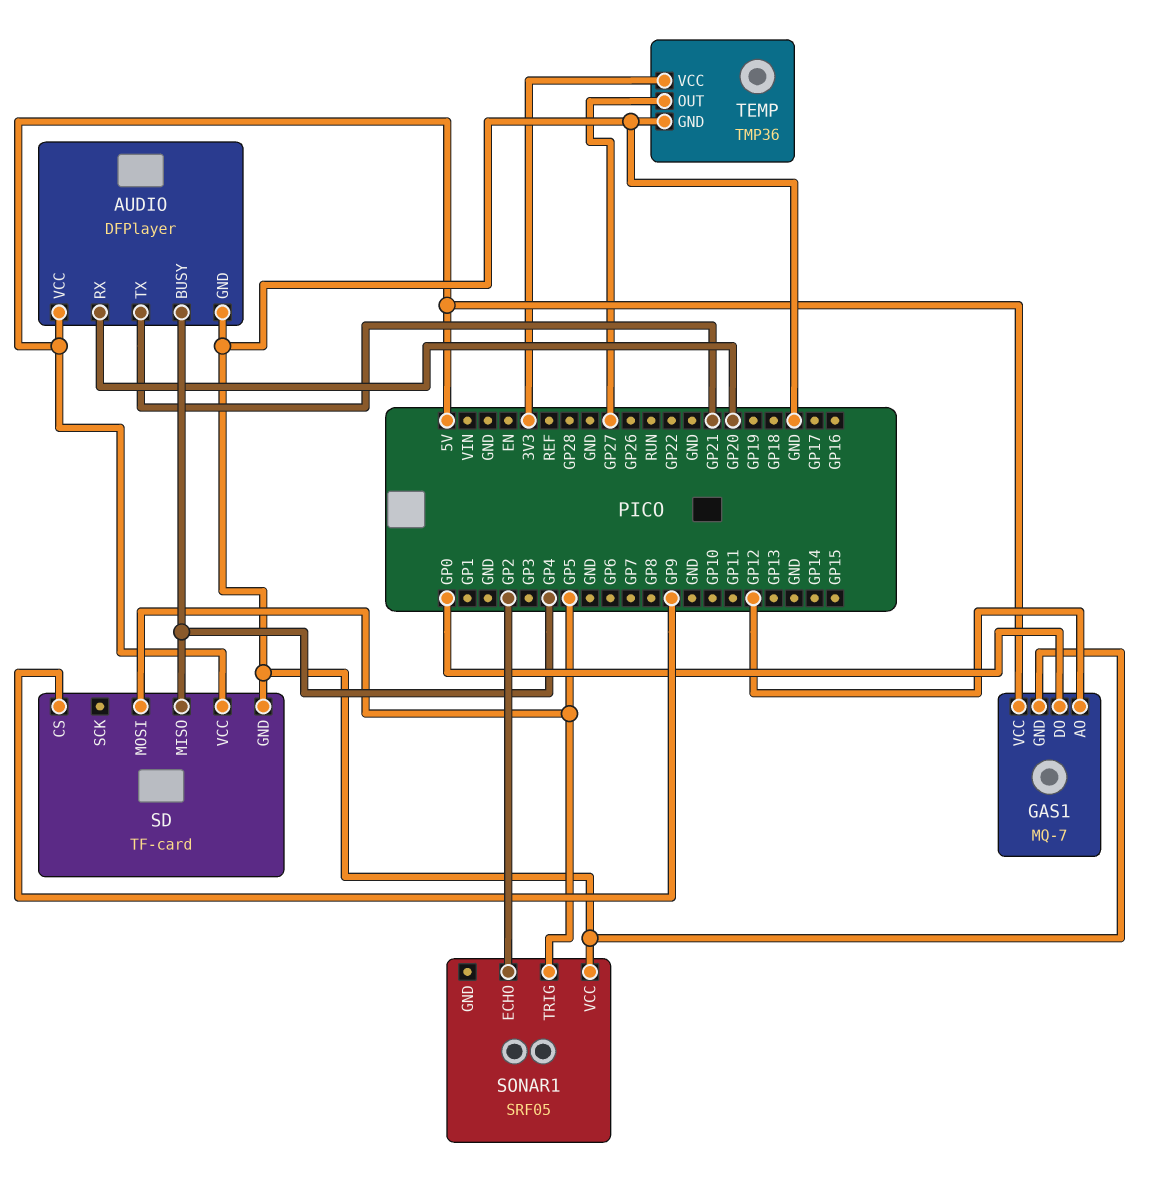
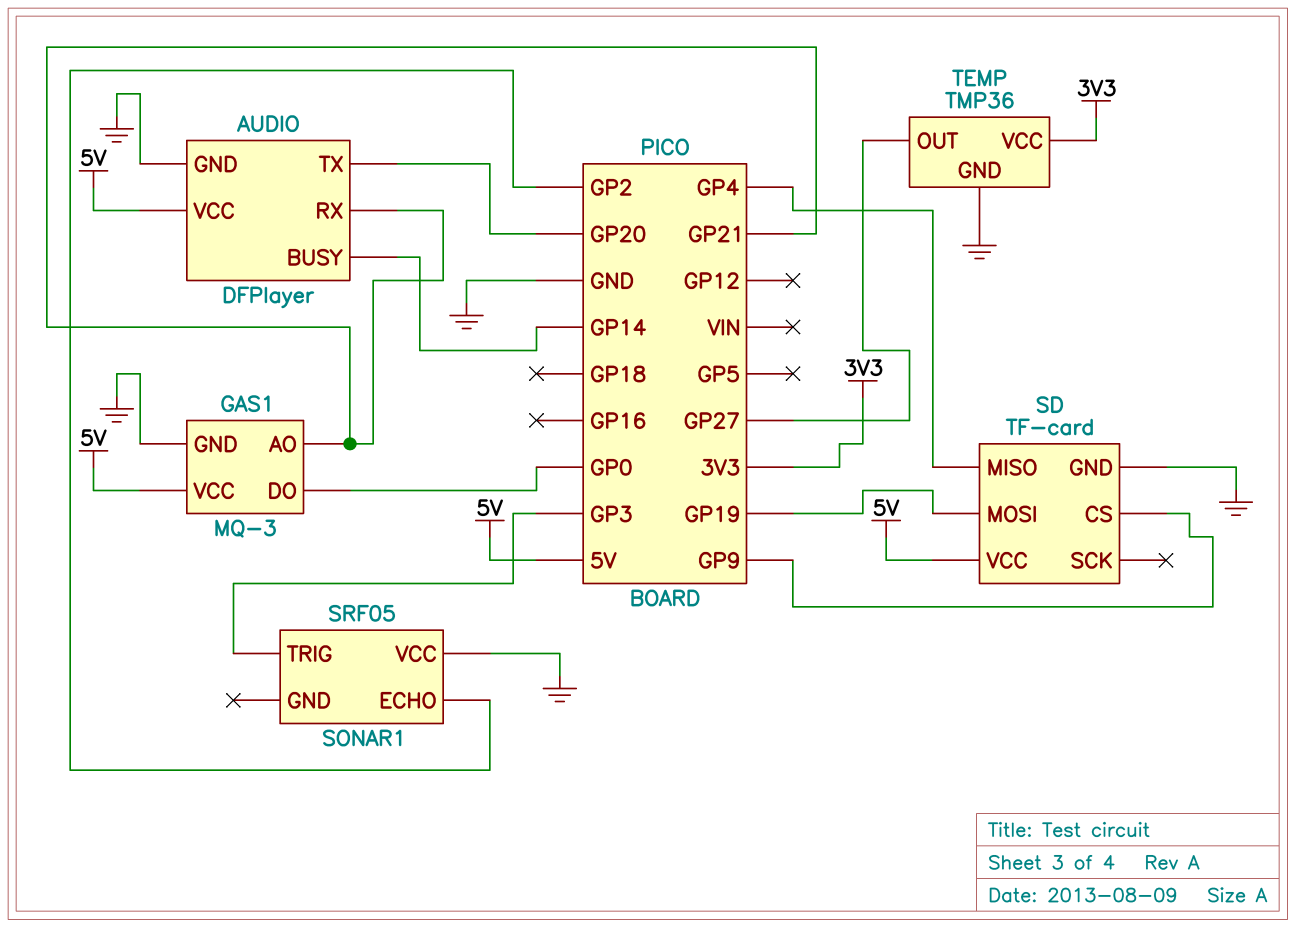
AUDIO pin BUSY: GP4 -> GP14
AUDIO pin RX: GP20 -> GP21
AUDIO pin TX: GP21 -> GP20
GAS1: MQ-7 -> MQ-3
GAS1 pin AO: GP12 -> GP21
SD pin MOSI: GP5 -> GP19
SONAR1 pin TRIG: GP5 -> GP3

